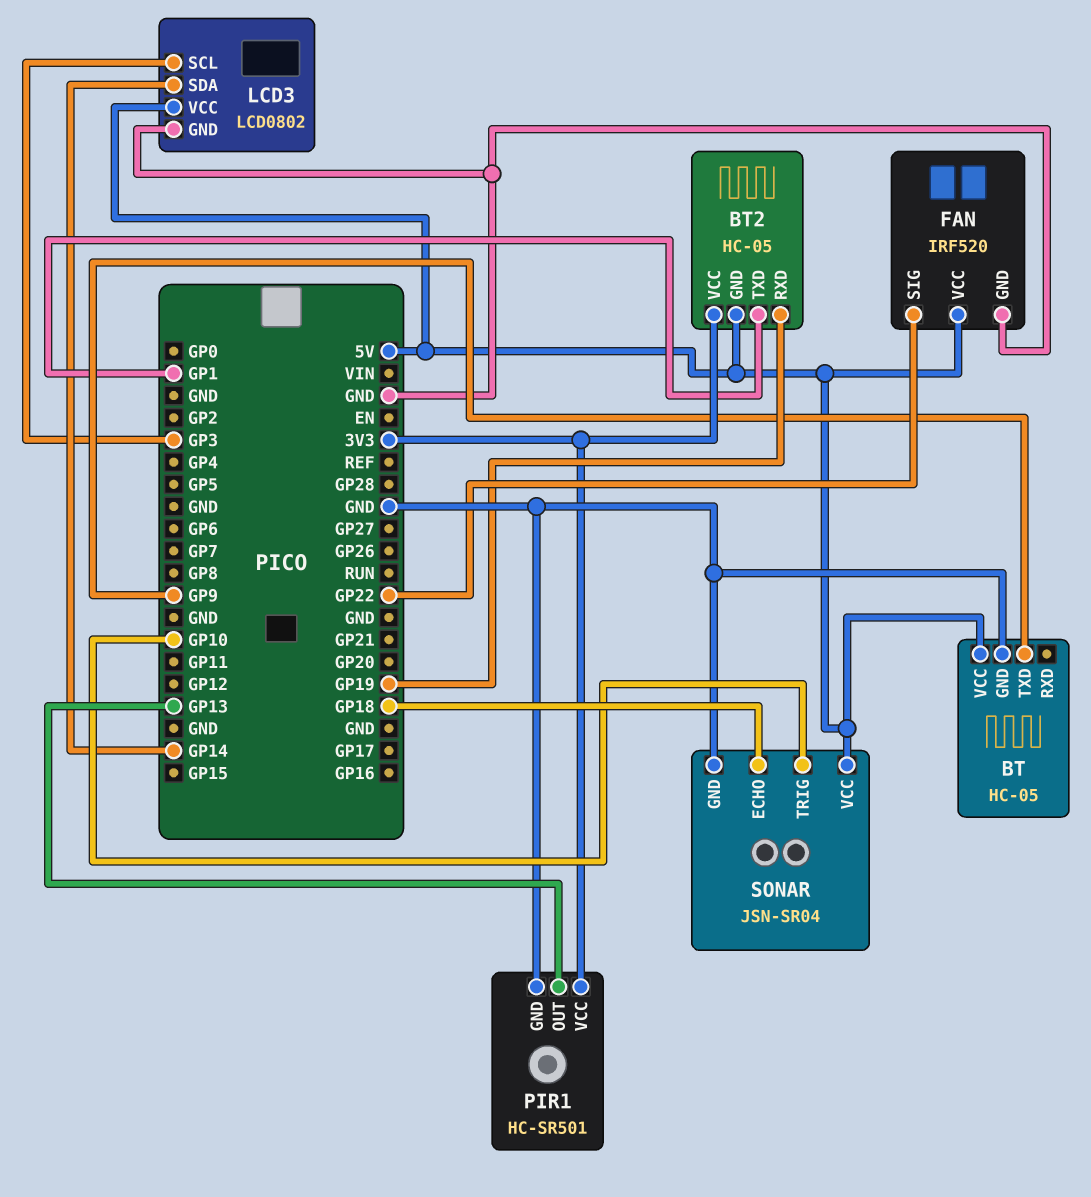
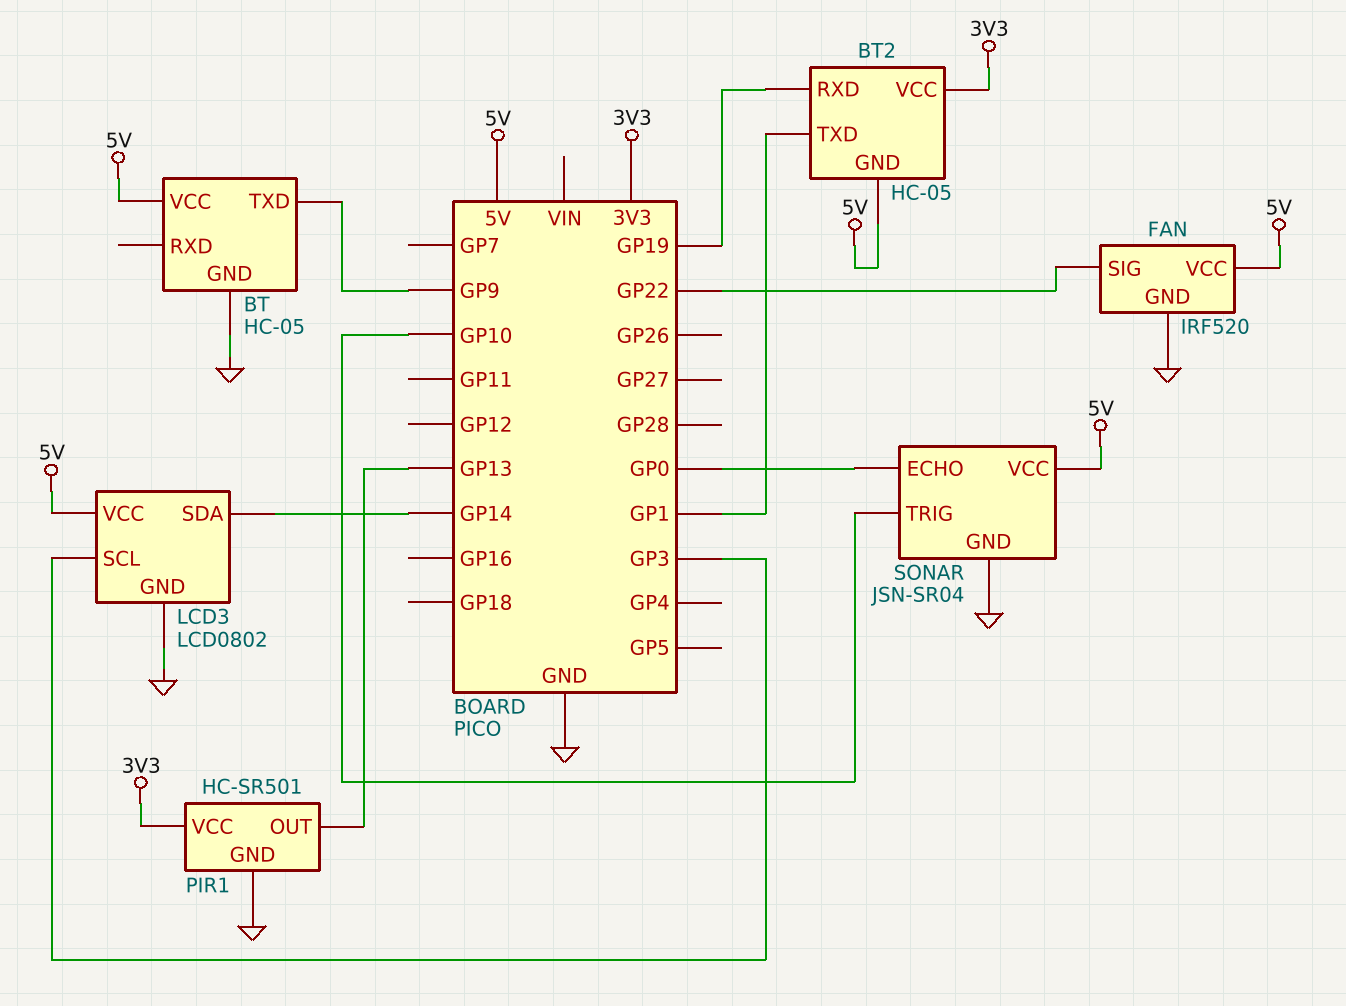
SONAR pin ECHO: GP18 -> GP0

